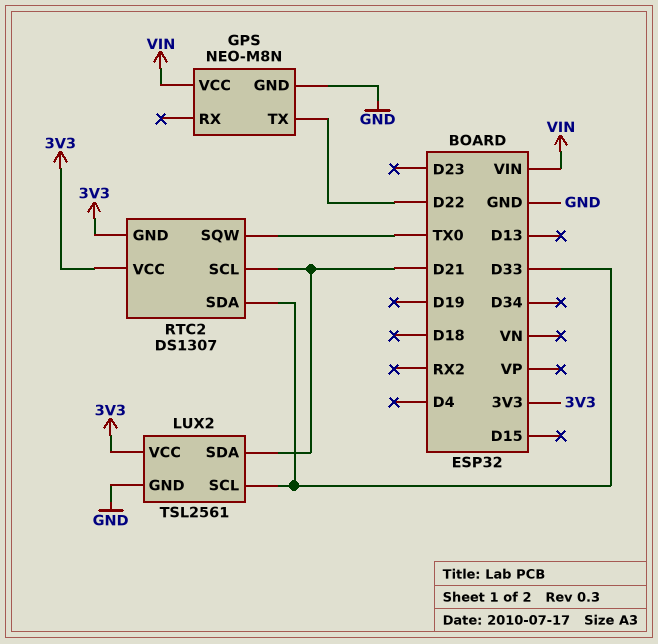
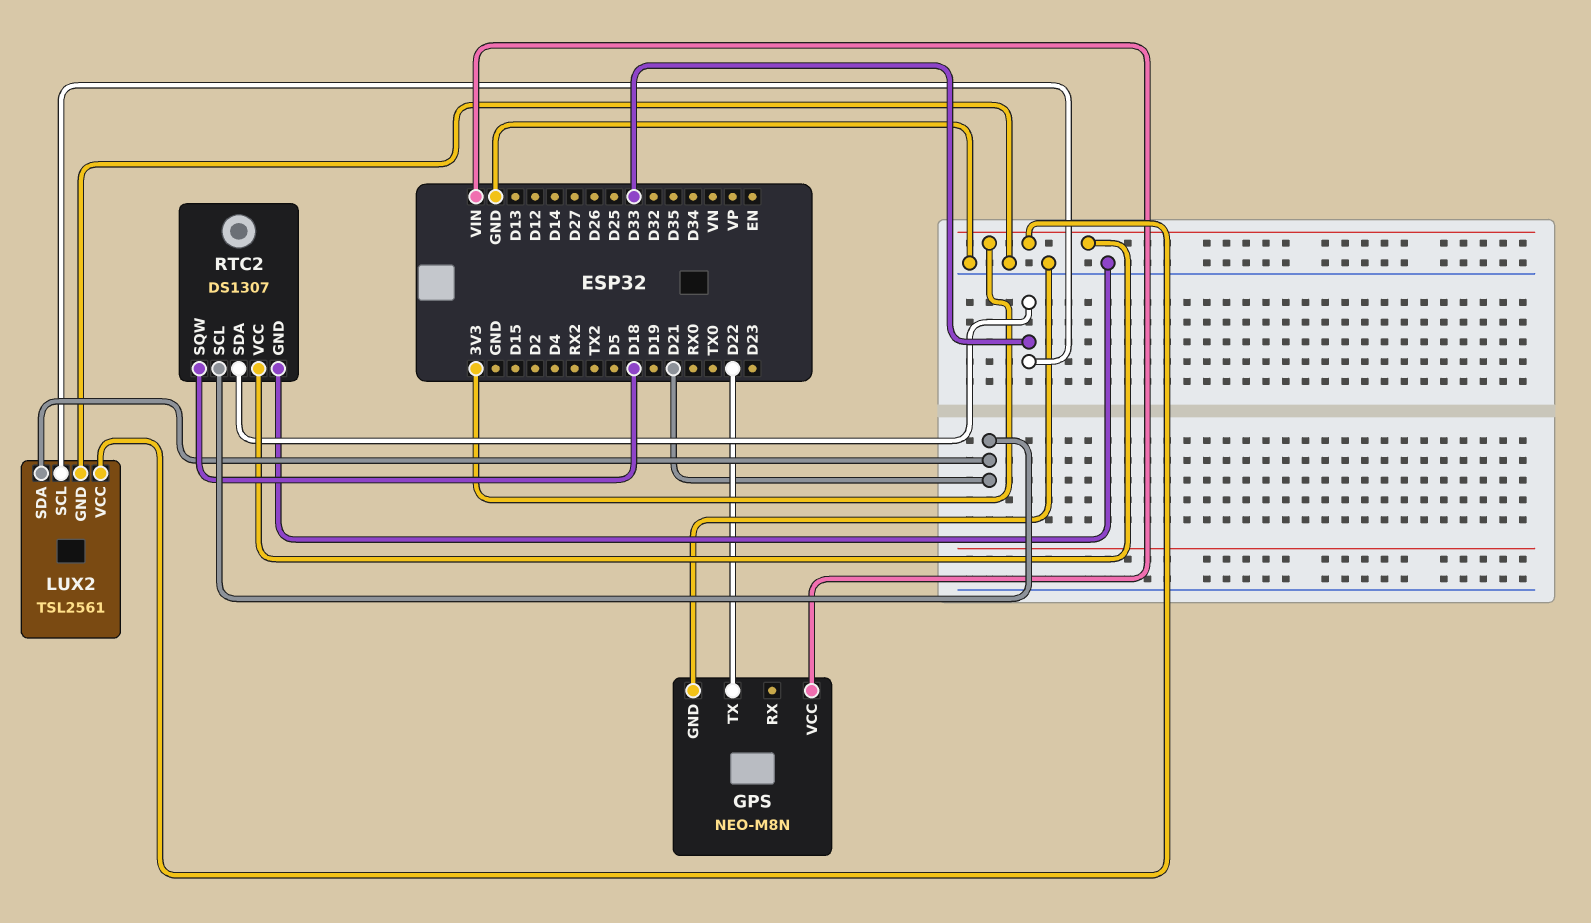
RTC2 pin GND: 3V3 -> GND
RTC2 pin SQW: TX0 -> D18

